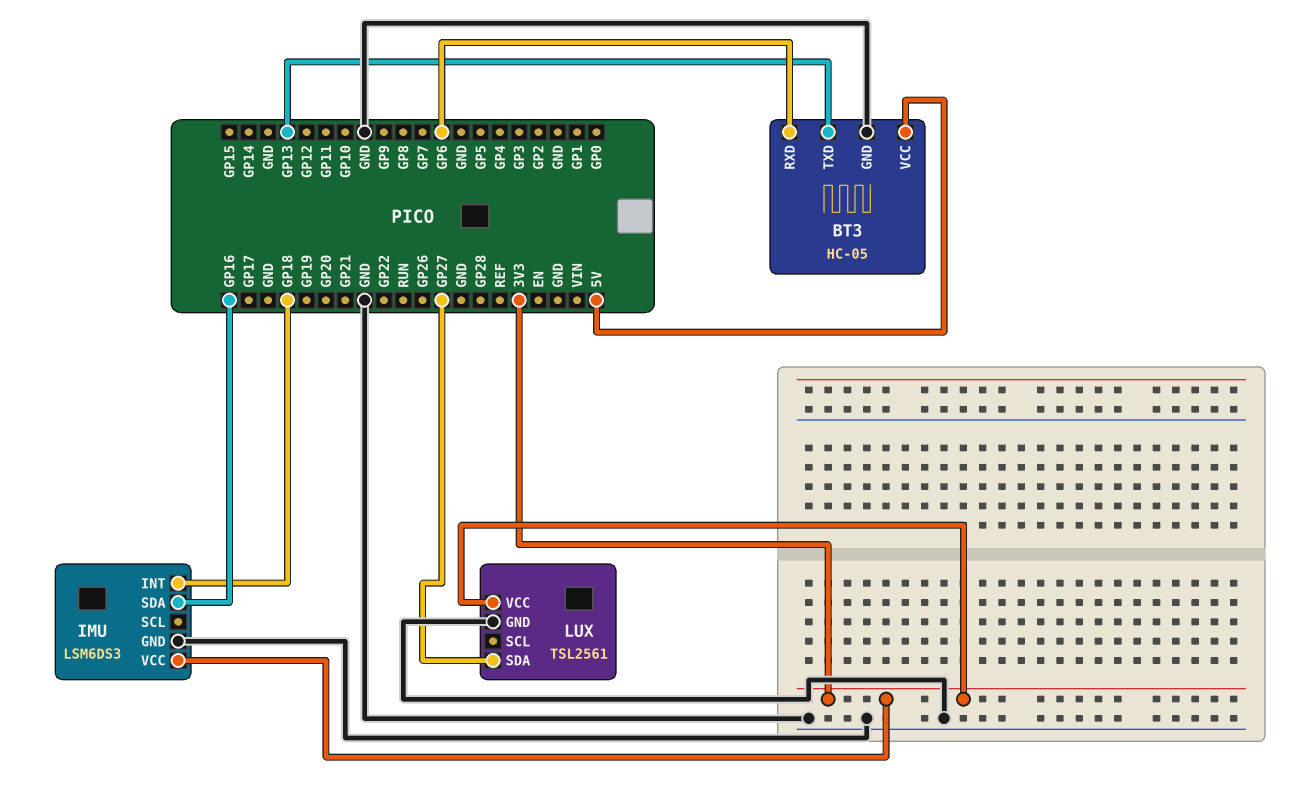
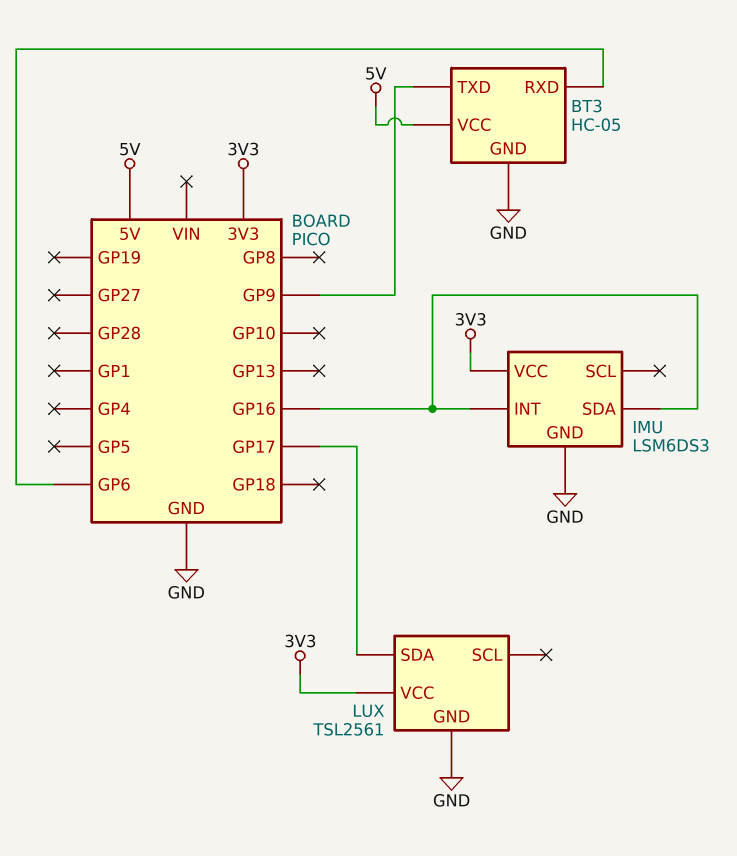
BT3 pin TXD: GP13 -> GP9
IMU pin INT: GP18 -> GP16
LUX pin SDA: GP27 -> GP17

